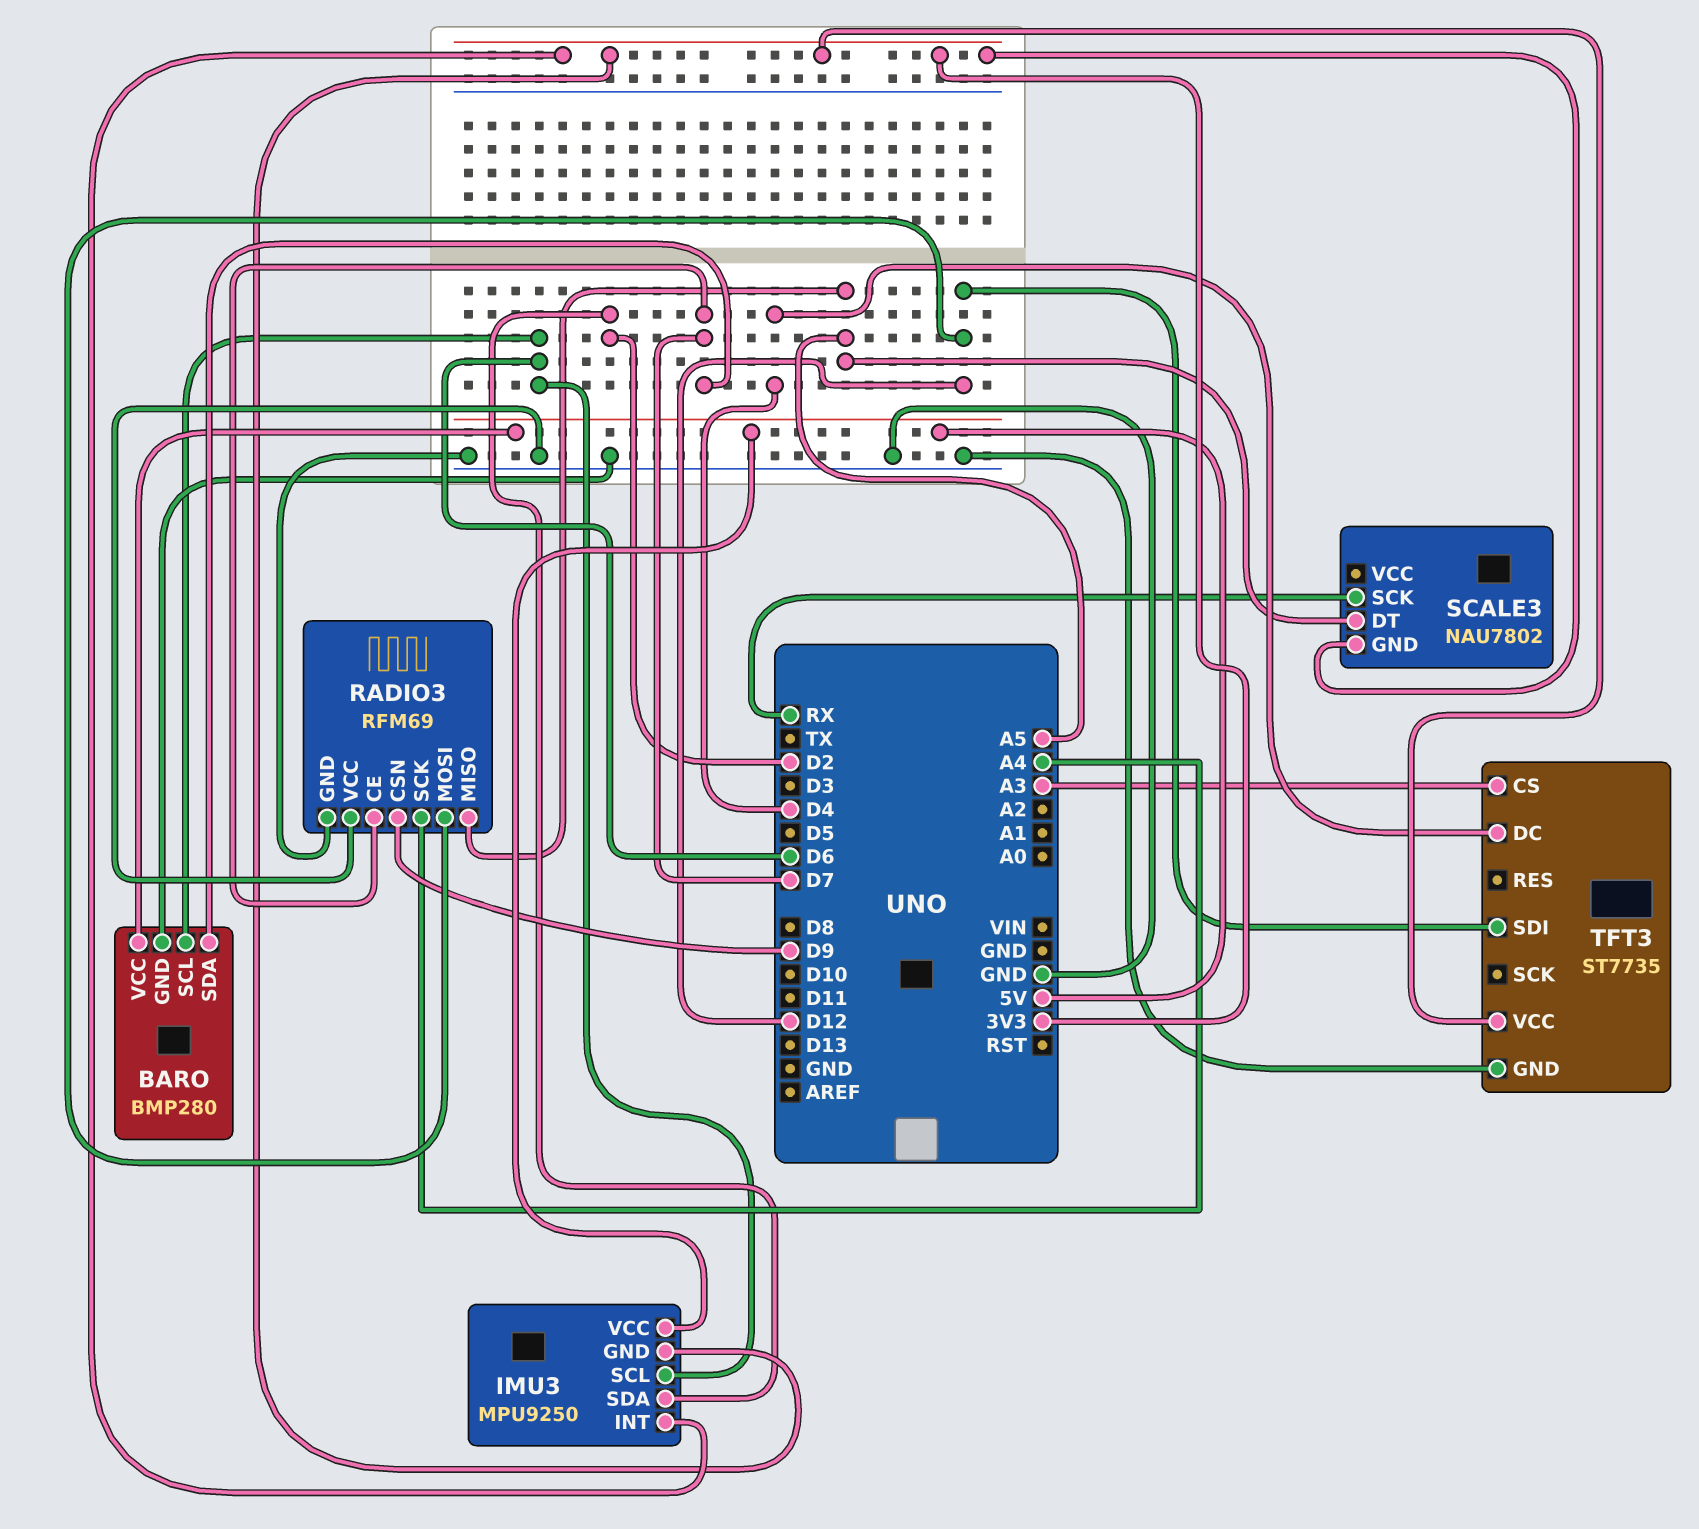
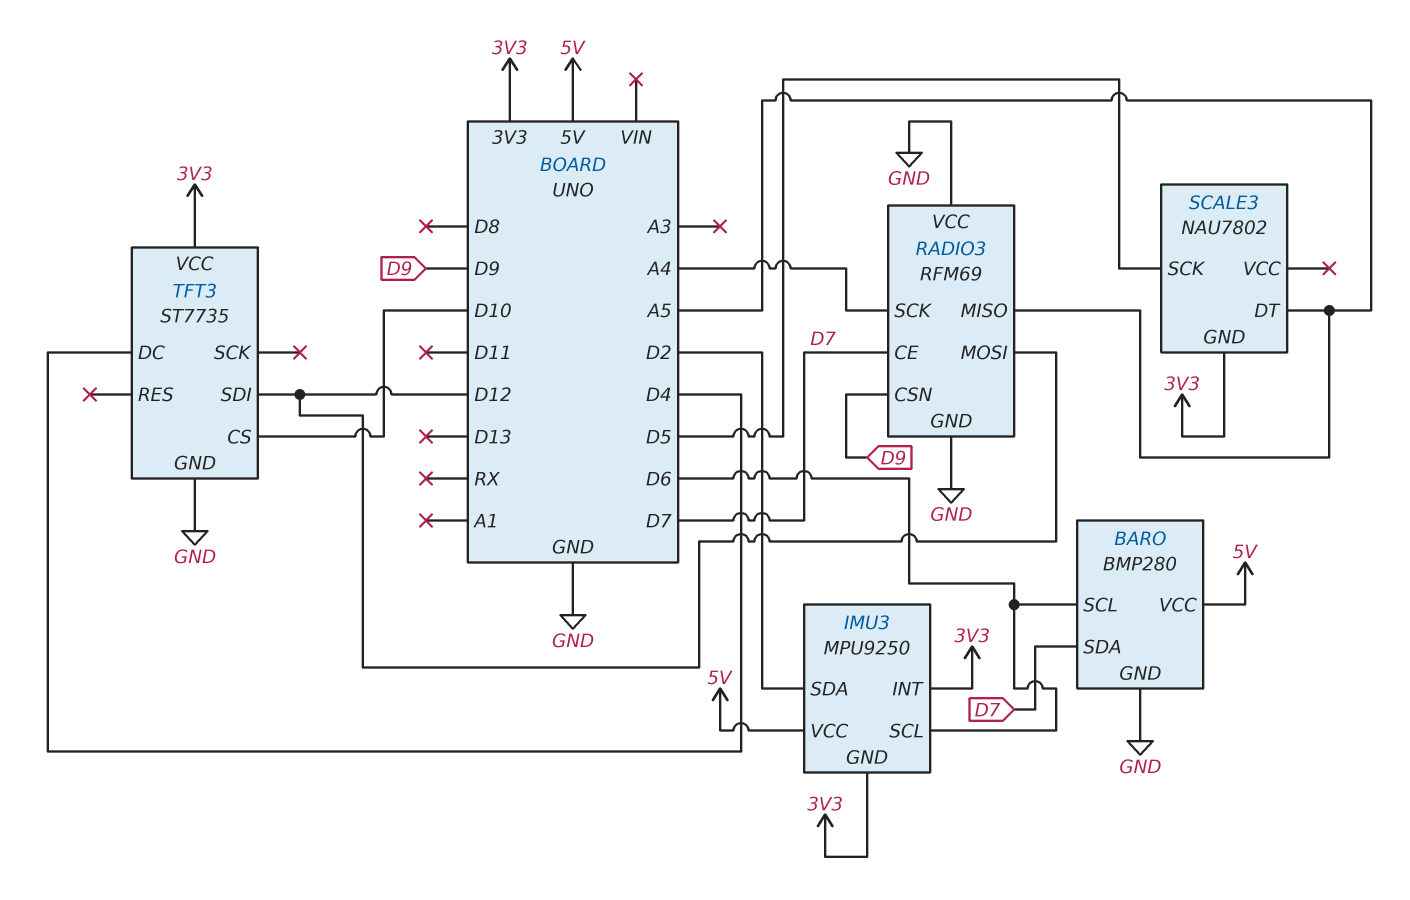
SCALE3 pin SCK: RX -> D5
TFT3 pin CS: A3 -> D10

